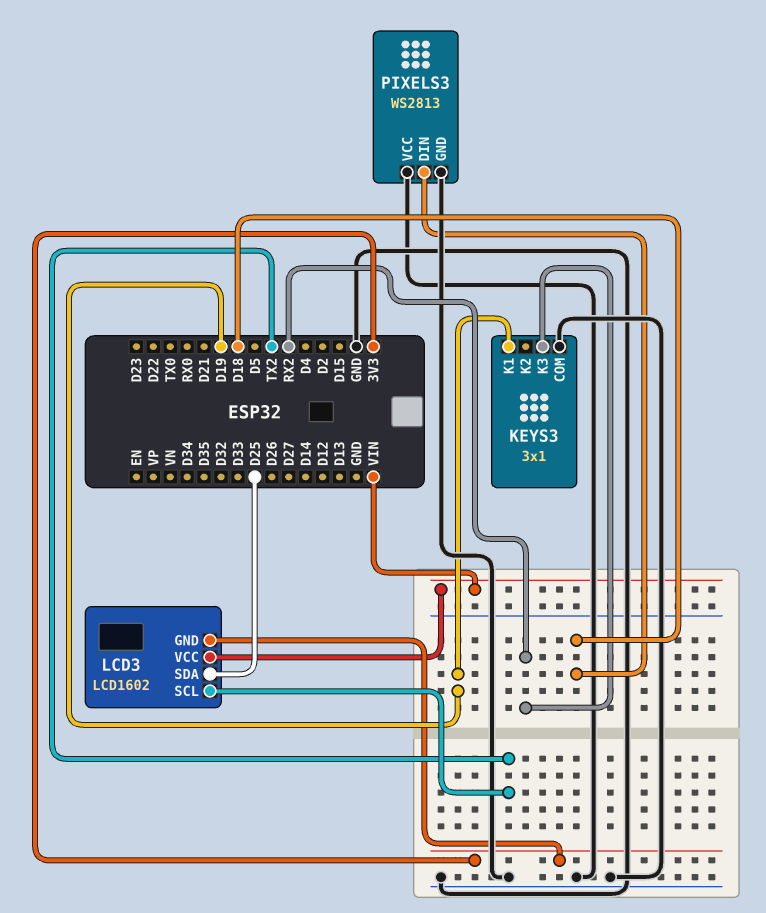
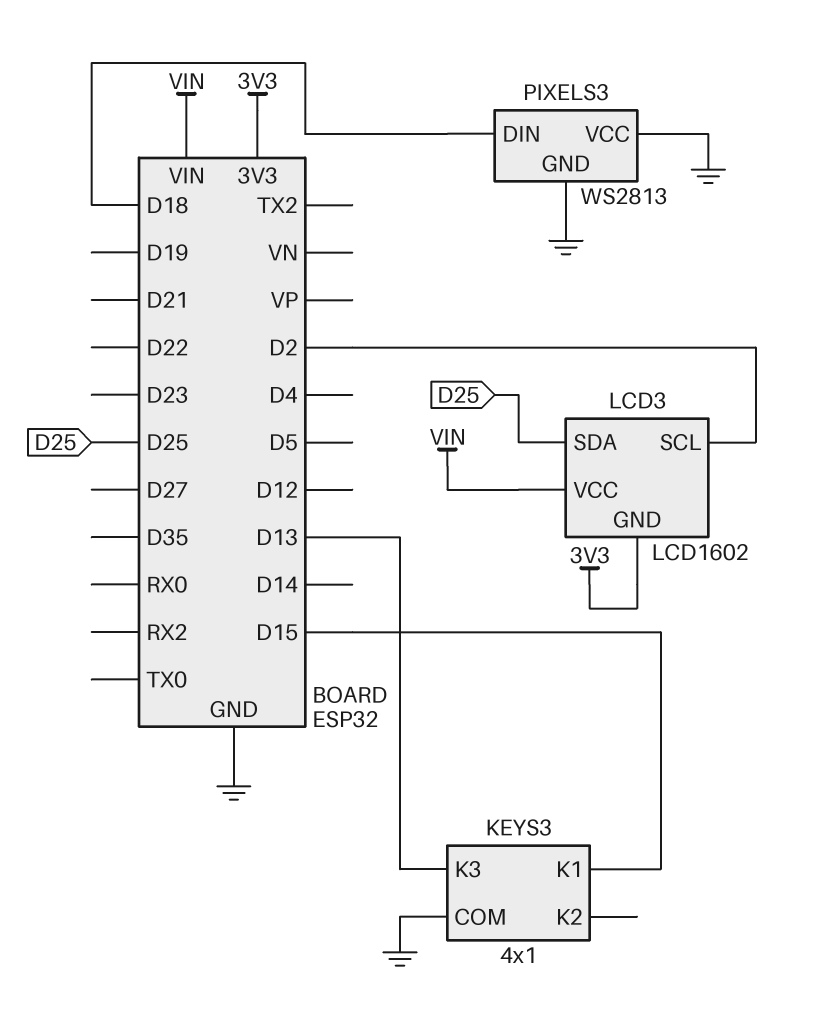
KEYS3: 3x1 -> 4x1
KEYS3 pin K1: D19 -> D15
KEYS3 pin K3: RX2 -> D13
LCD3 pin SCL: TX2 -> D2

